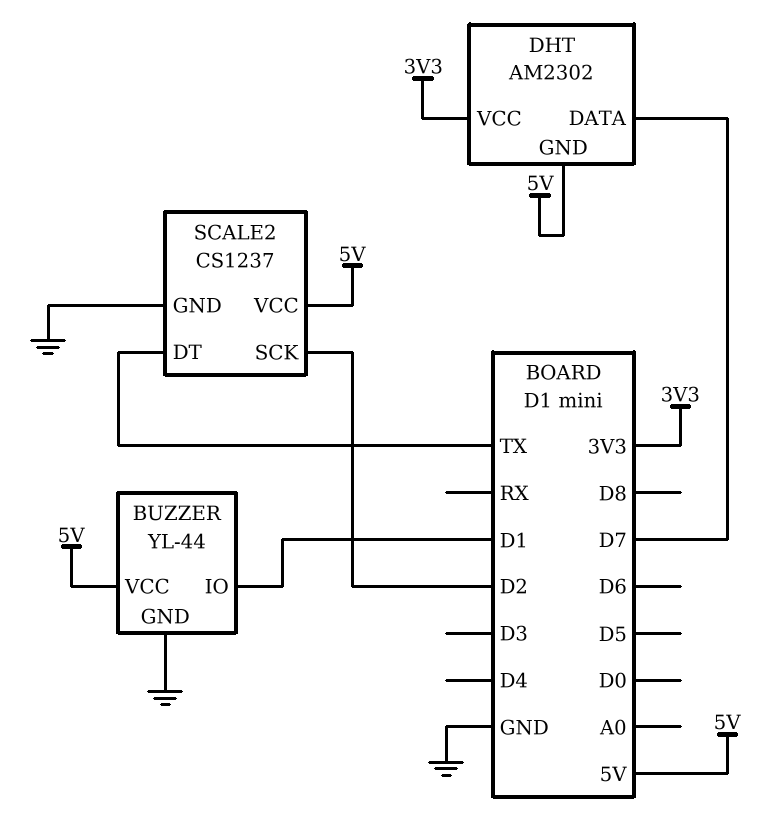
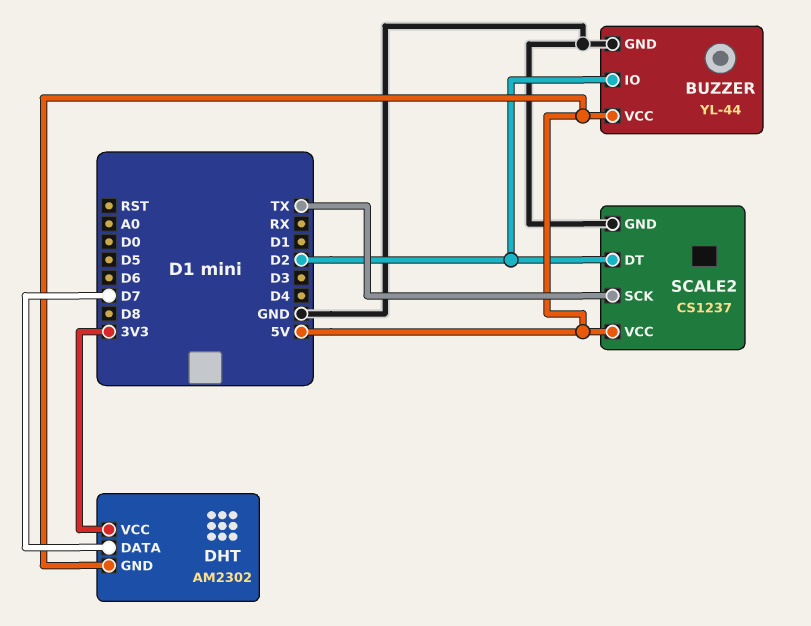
BUZZER pin IO: D1 -> D2
SCALE2 pin DT: TX -> D2
SCALE2 pin SCK: D2 -> TX

